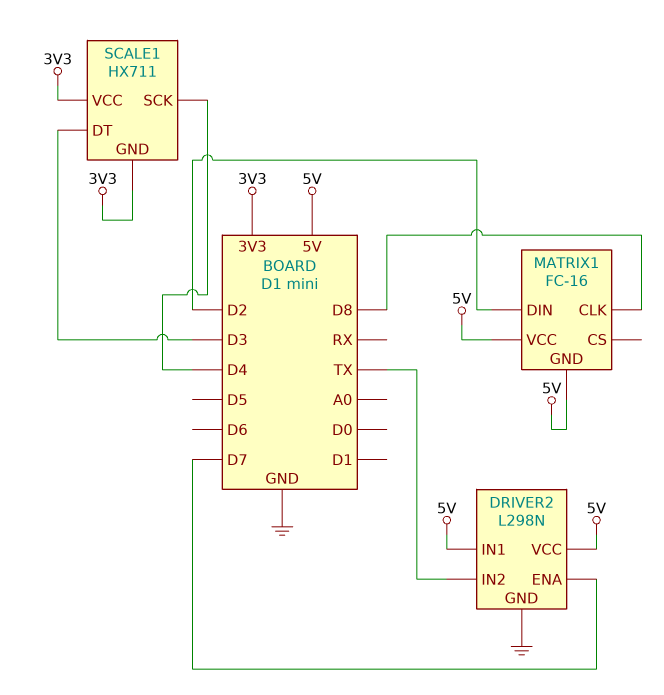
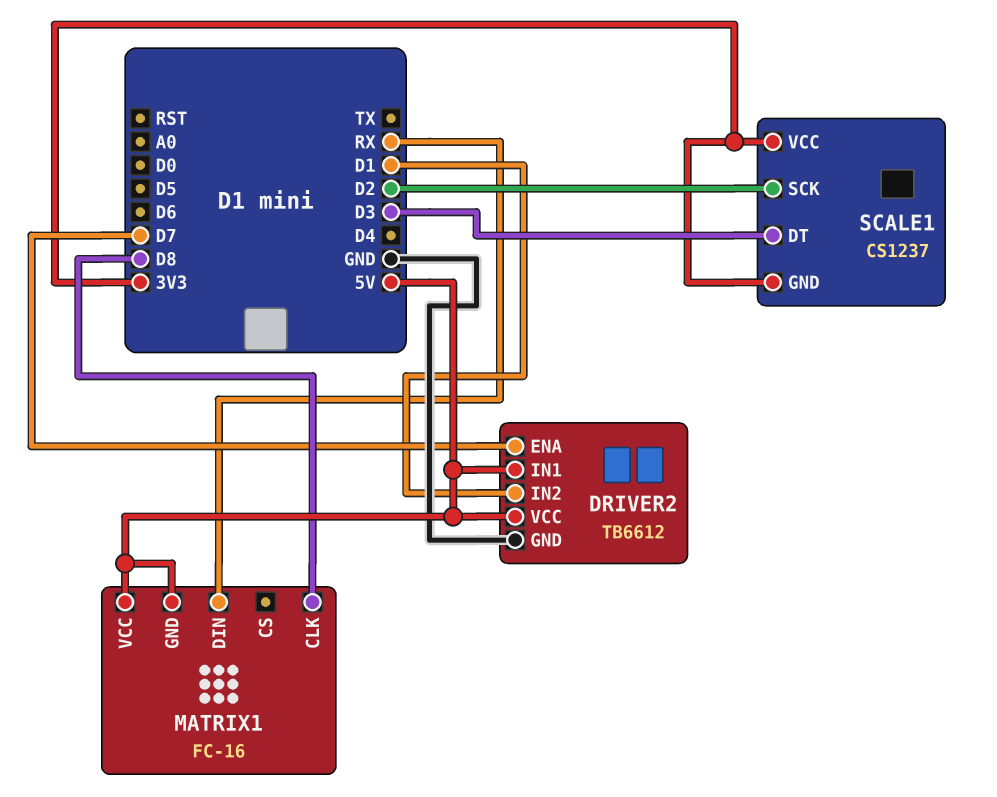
DRIVER2: L298N -> TB6612
DRIVER2 pin IN2: TX -> D1
MATRIX1 pin DIN: D2 -> RX
SCALE1: HX711 -> CS1237
SCALE1 pin SCK: D4 -> D2

